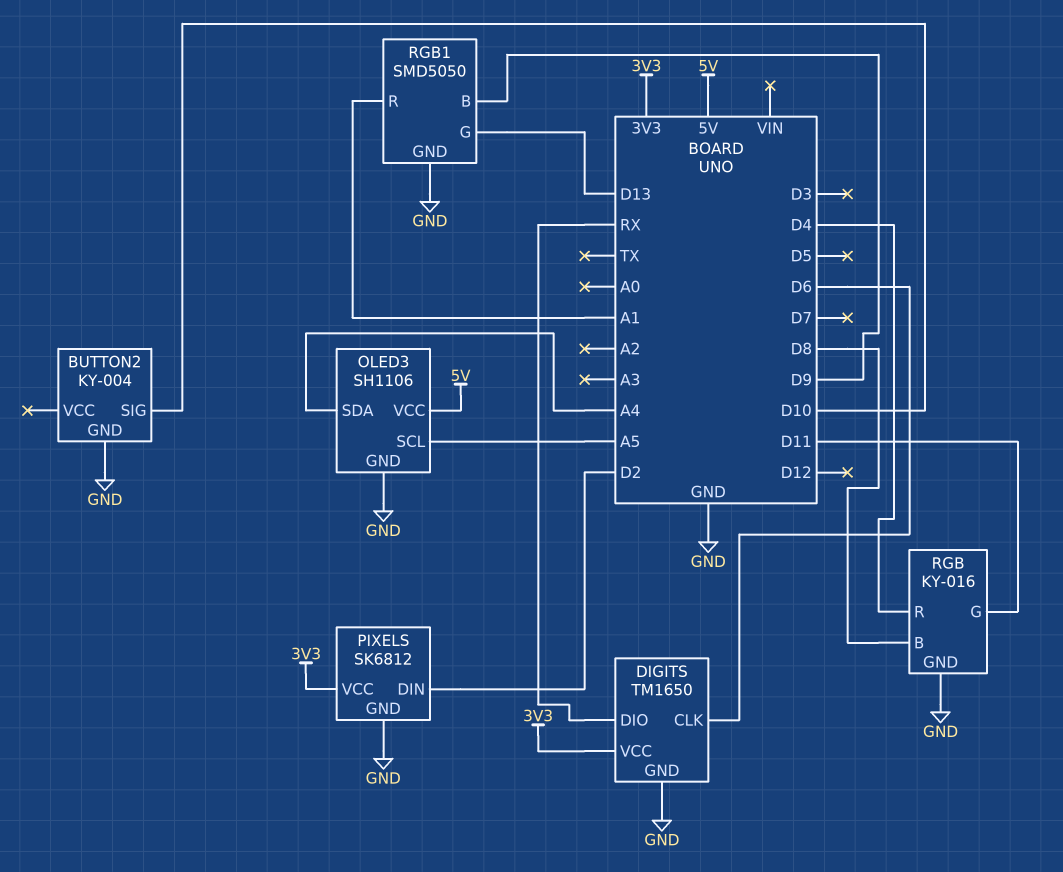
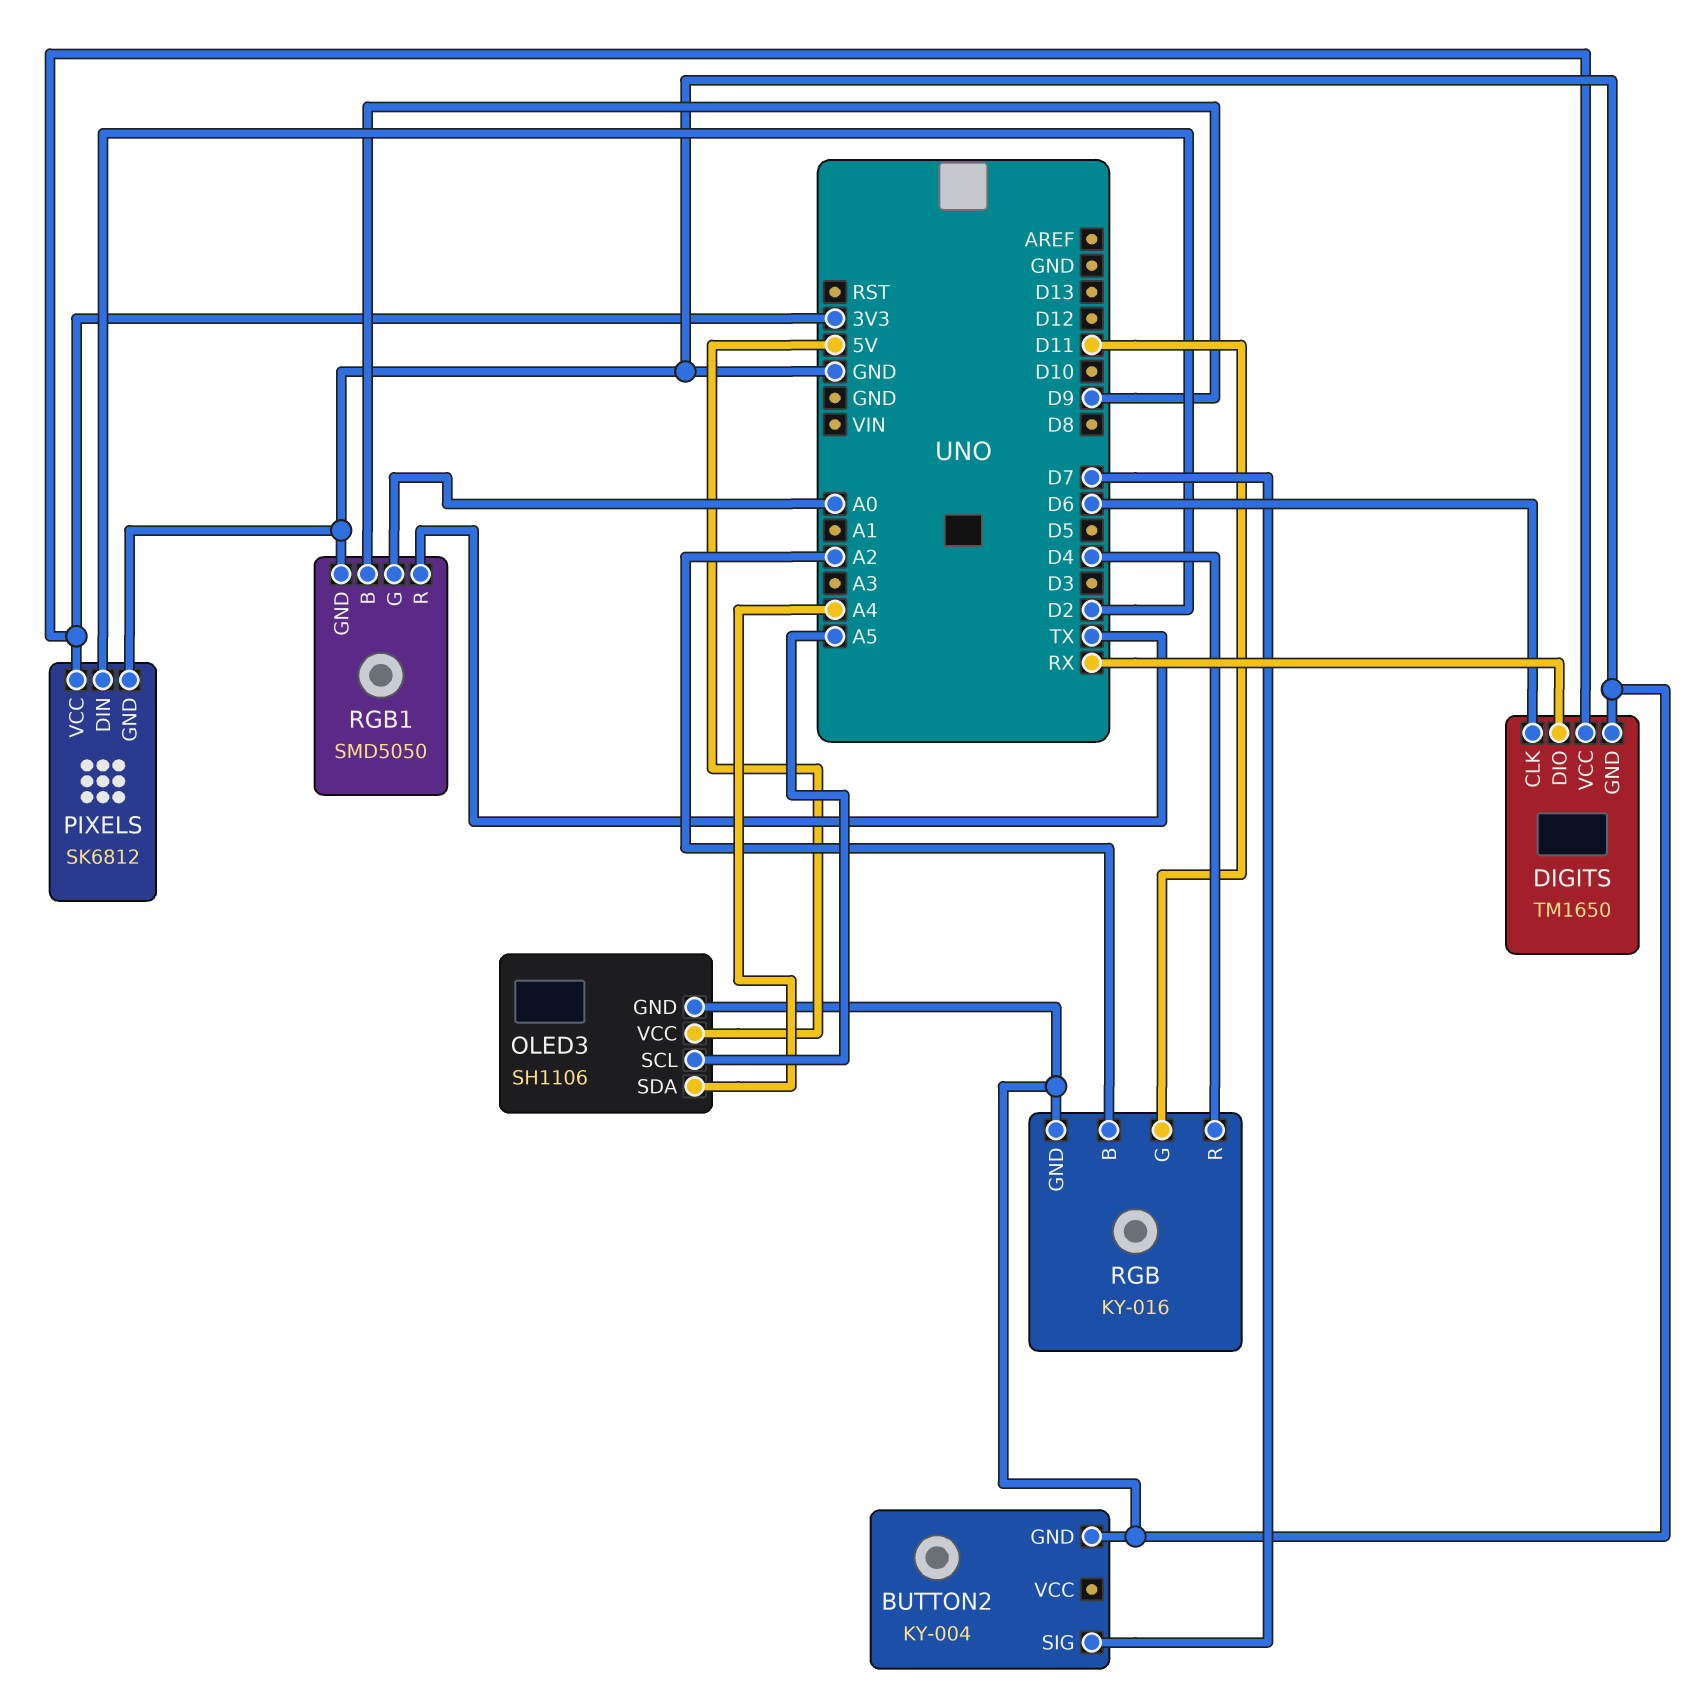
BUTTON2 pin SIG: D10 -> D7
RGB pin B: D8 -> A2
RGB1 pin G: D13 -> A0
RGB1 pin R: A1 -> TX

